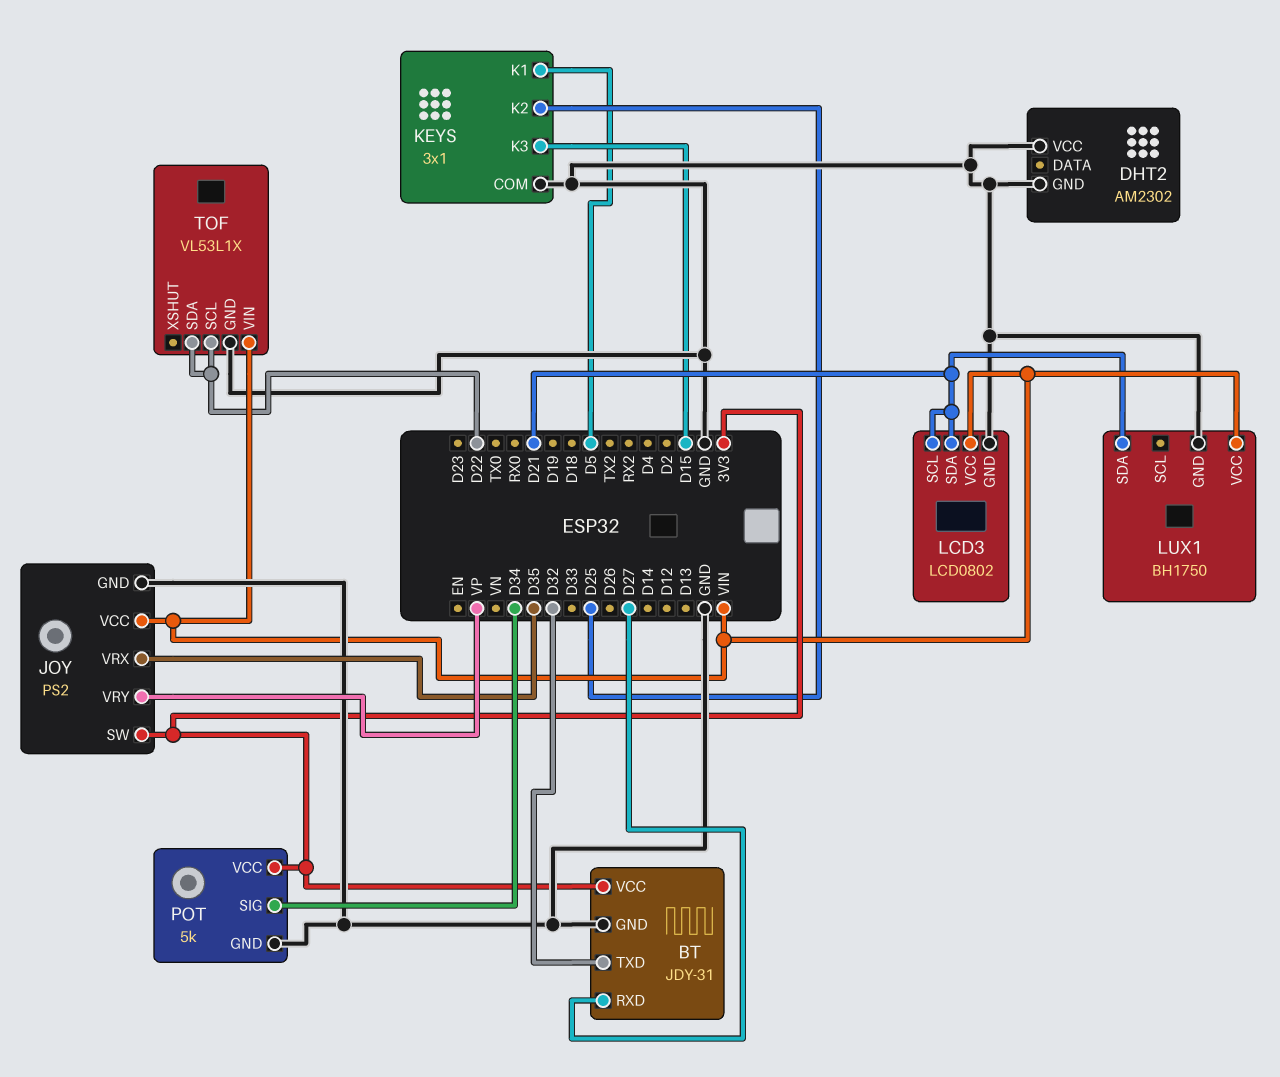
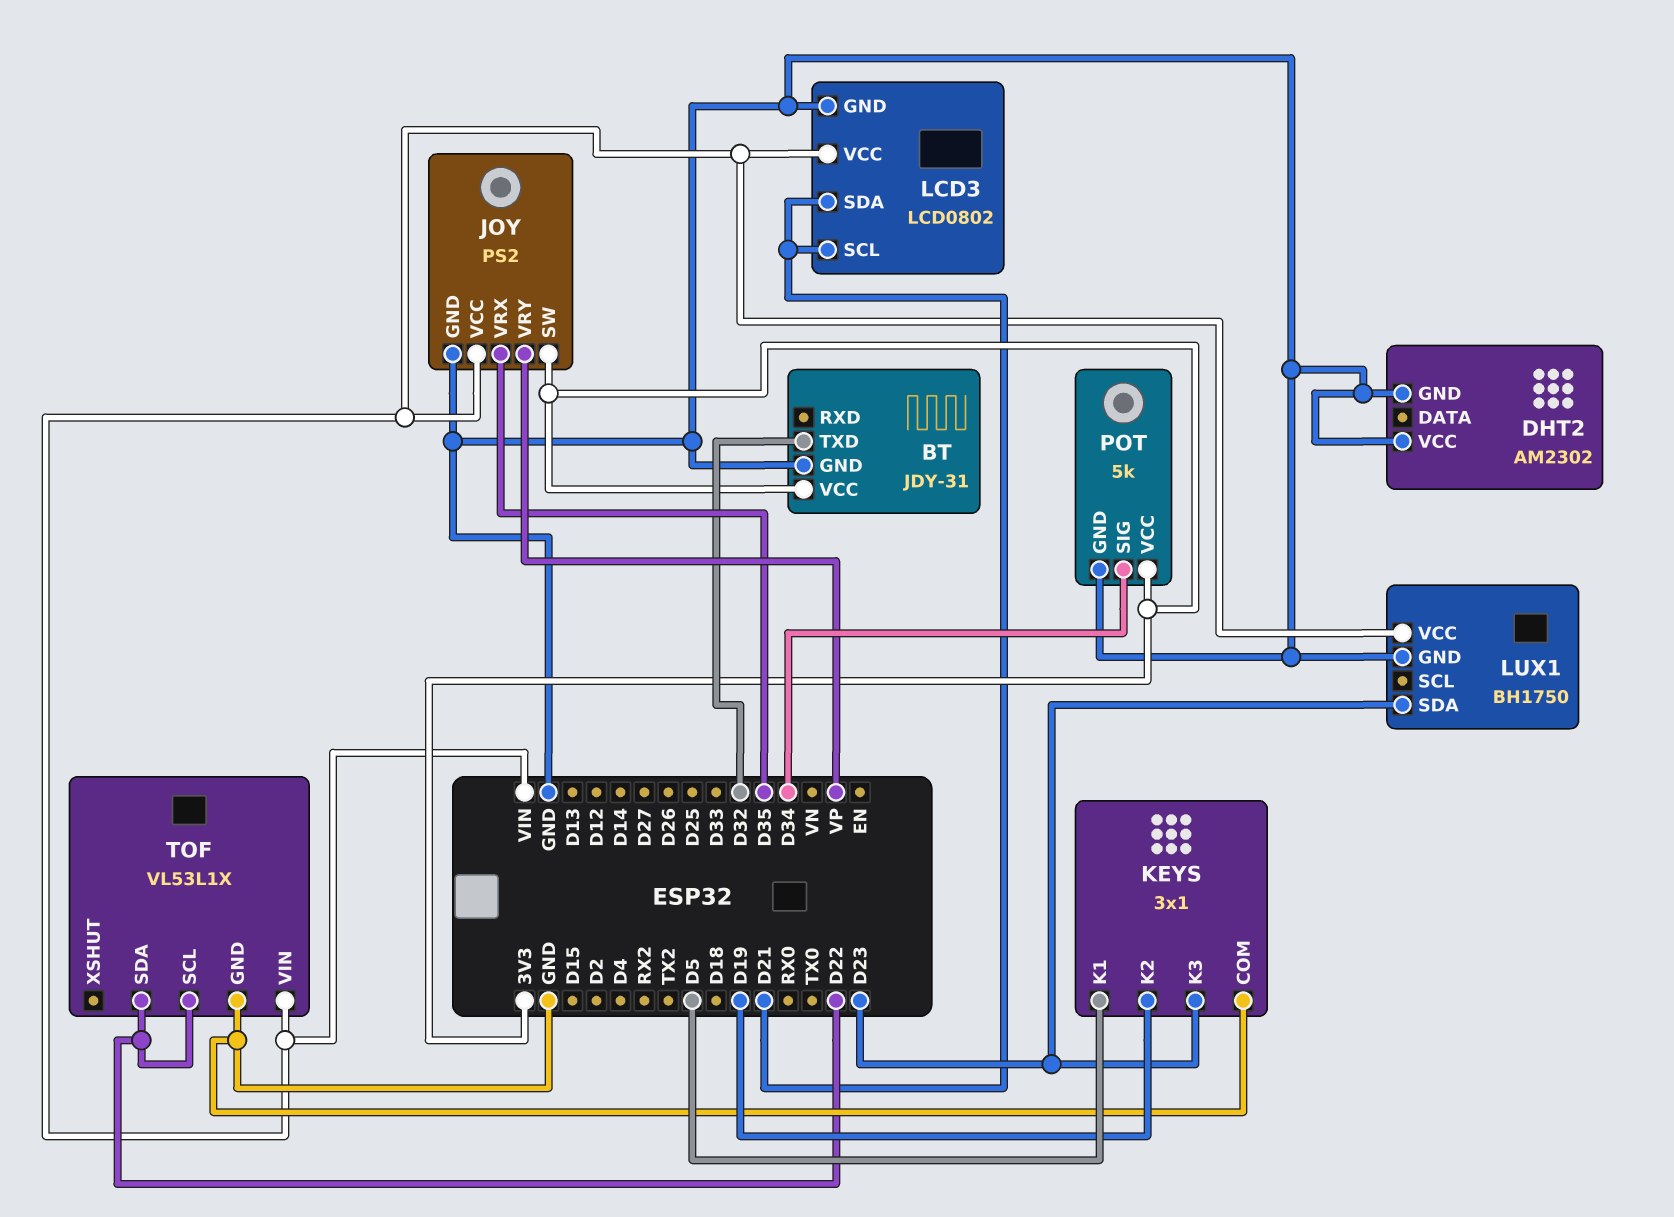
BT pin RXD: D27 -> none
KEYS pin K2: D25 -> D19
KEYS pin K3: D15 -> D23
LUX1 pin SDA: D21 -> D23

